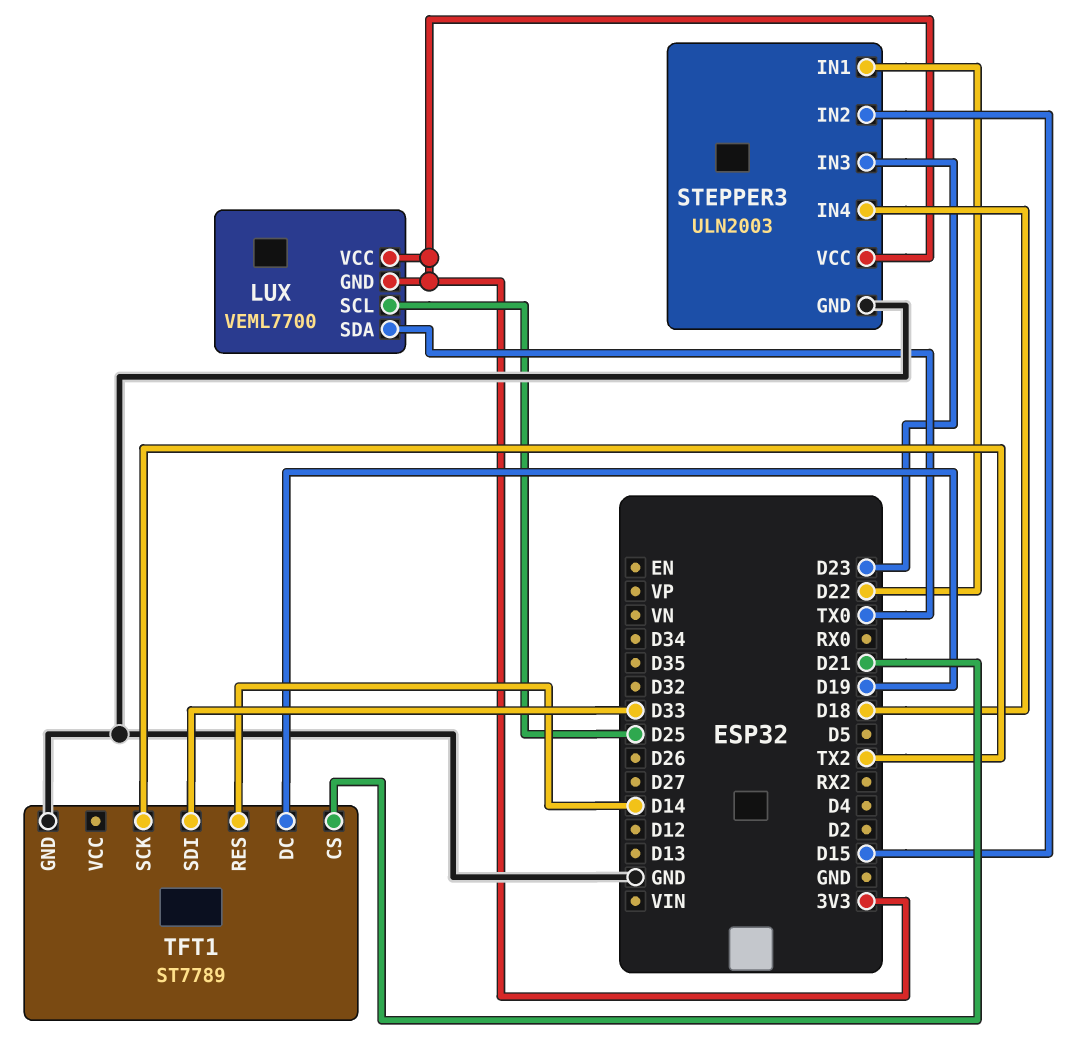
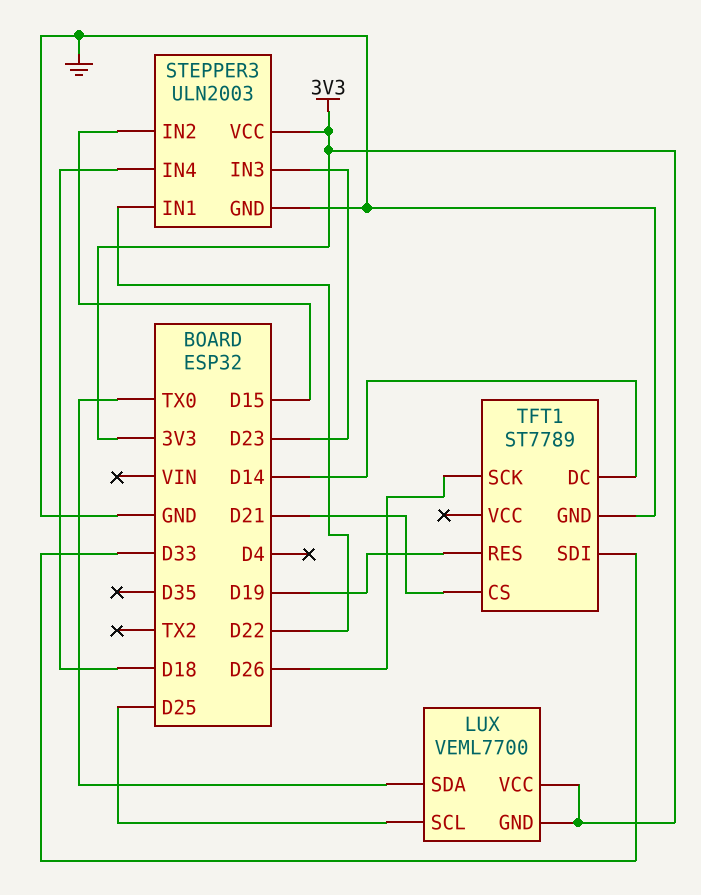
TFT1 pin DC: D19 -> D14
TFT1 pin RES: D14 -> D19
TFT1 pin SCK: TX2 -> D26

